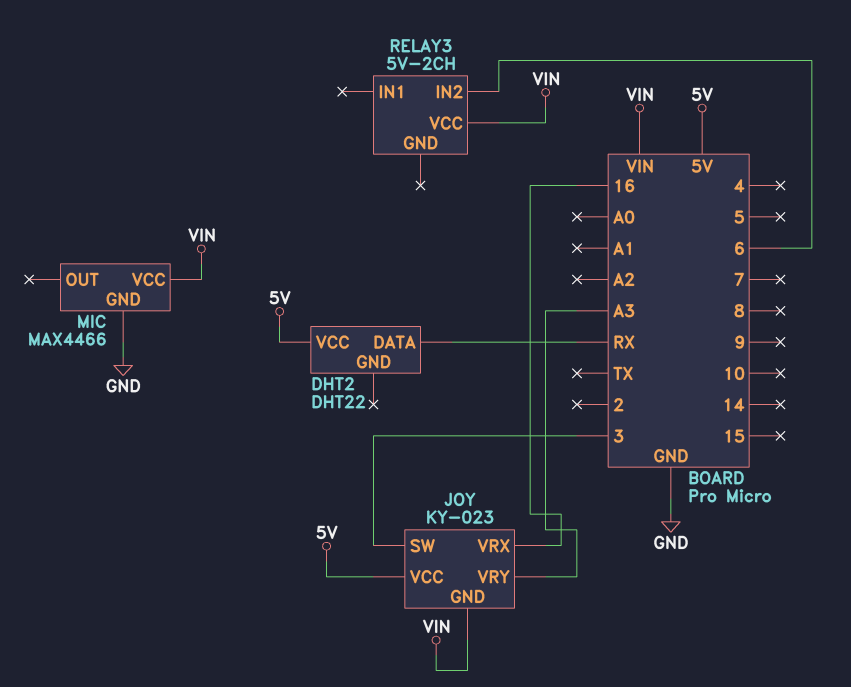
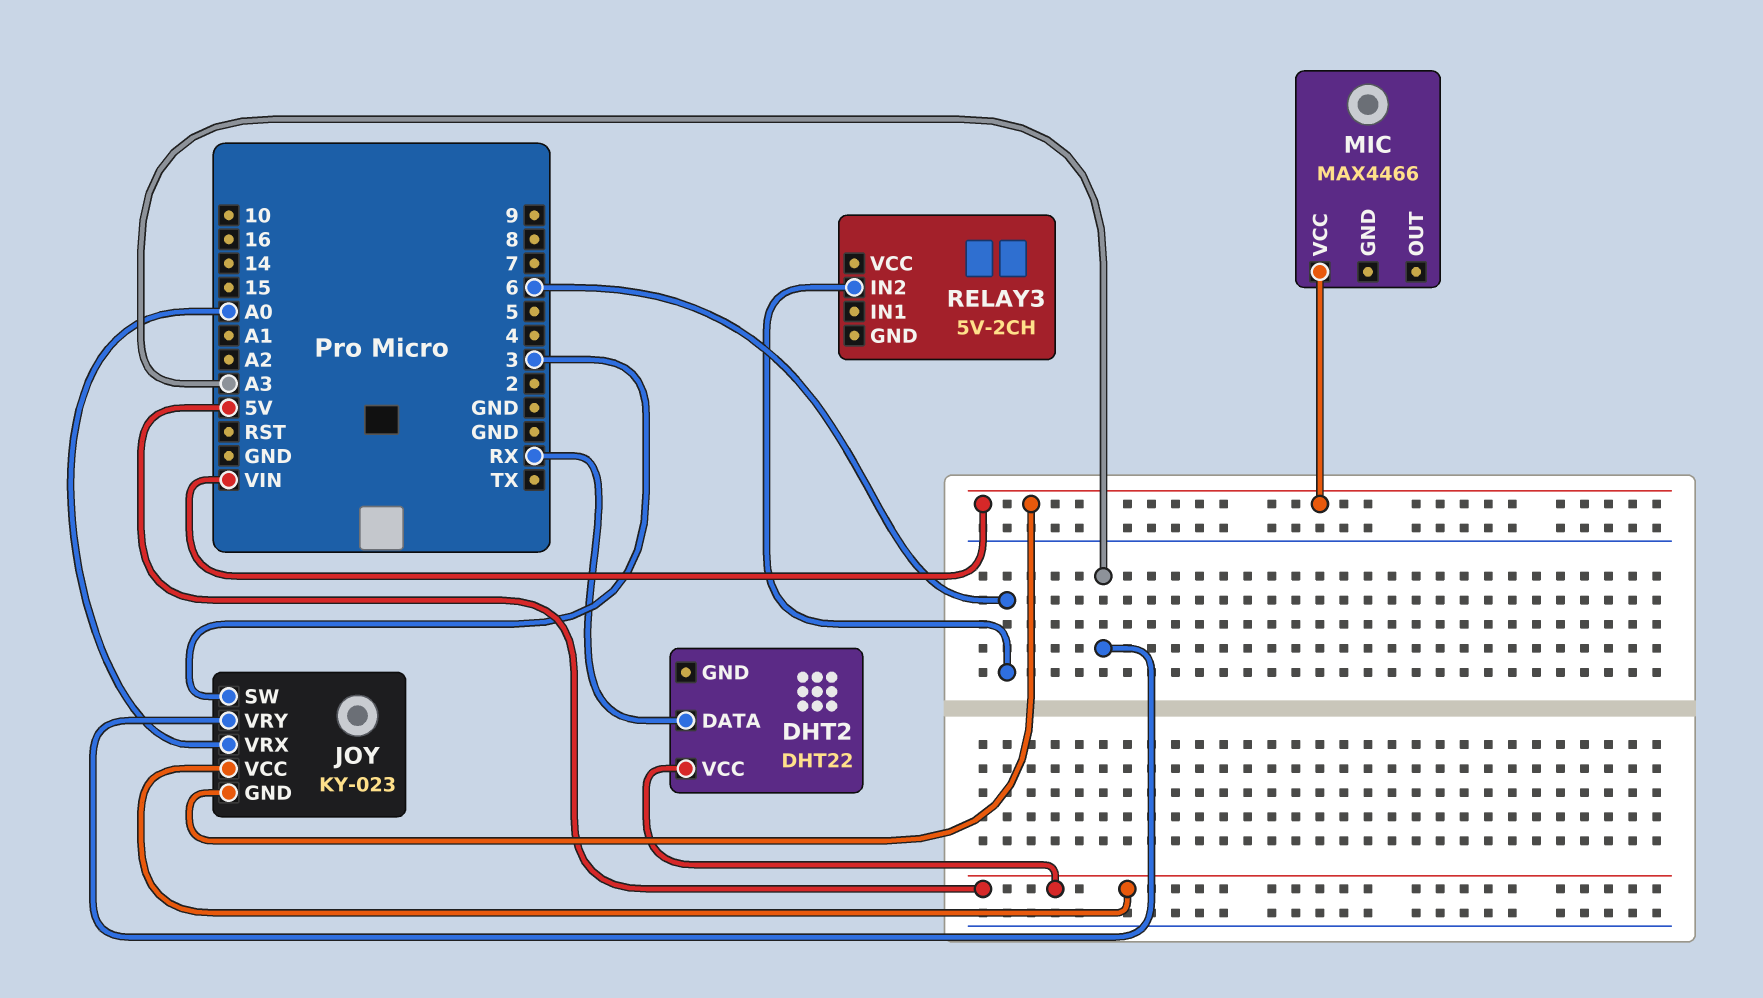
JOY pin VRX: 16 -> A0
MIC pin GND: GND -> none
RELAY3 pin VCC: VIN -> none

